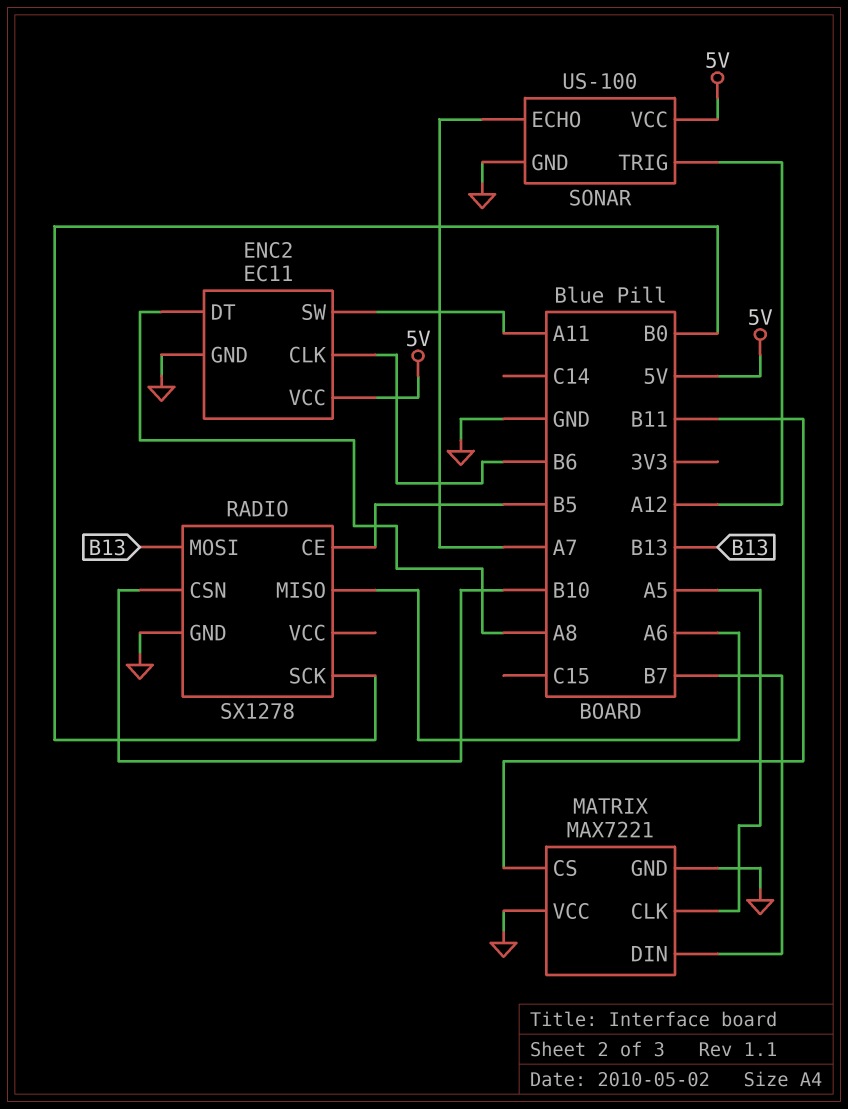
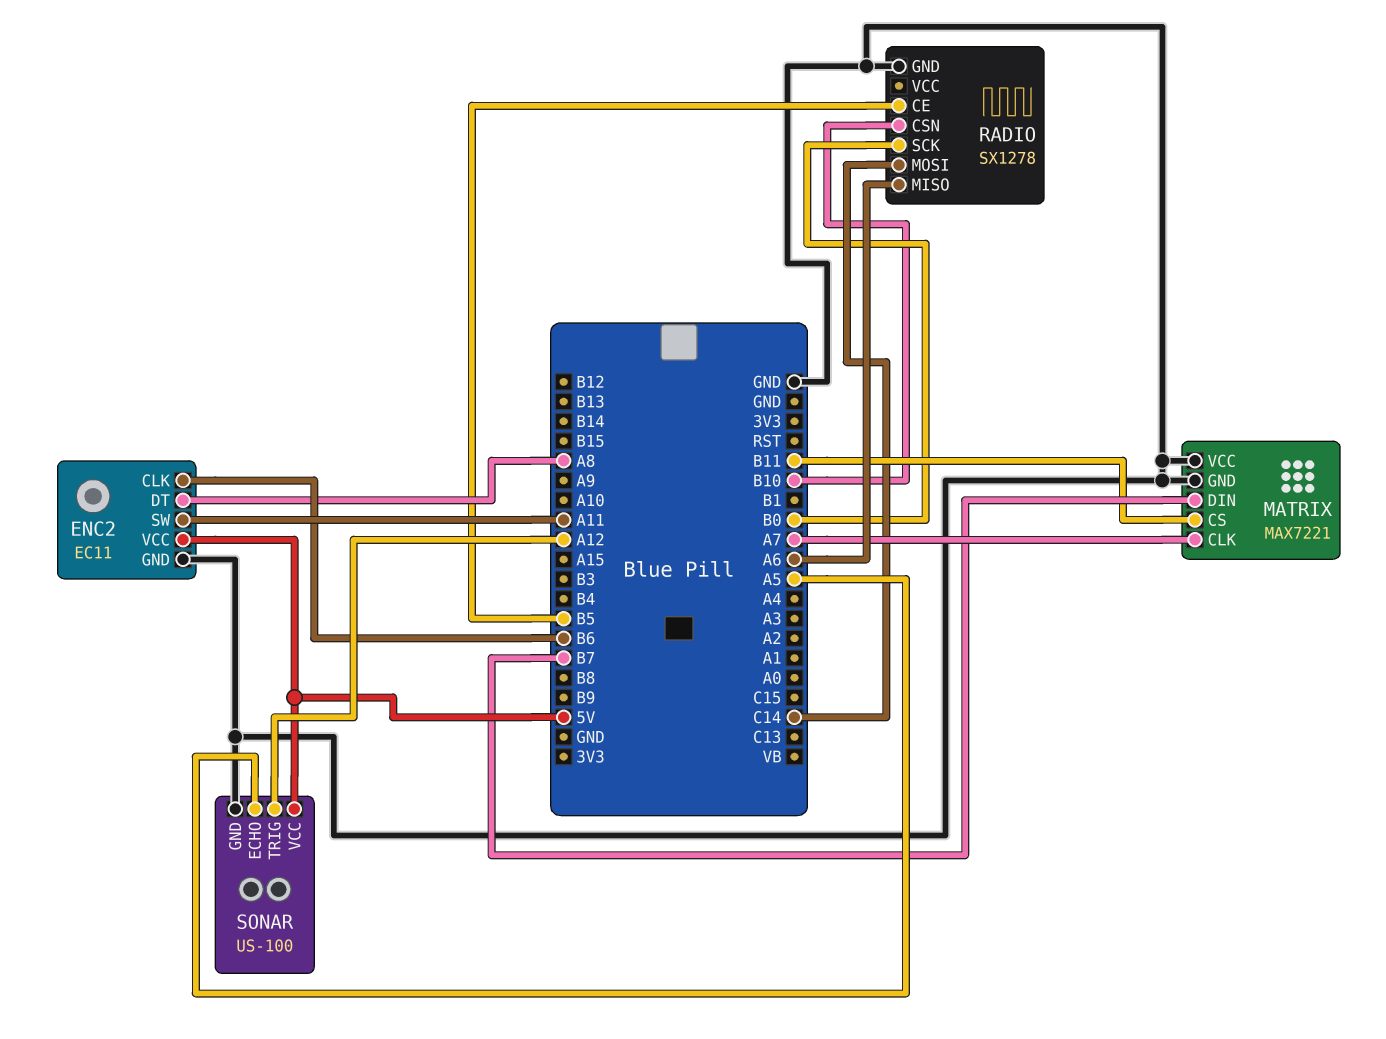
MATRIX pin CLK: A5 -> A7
RADIO pin MOSI: B13 -> C14
SONAR pin ECHO: A7 -> A5

